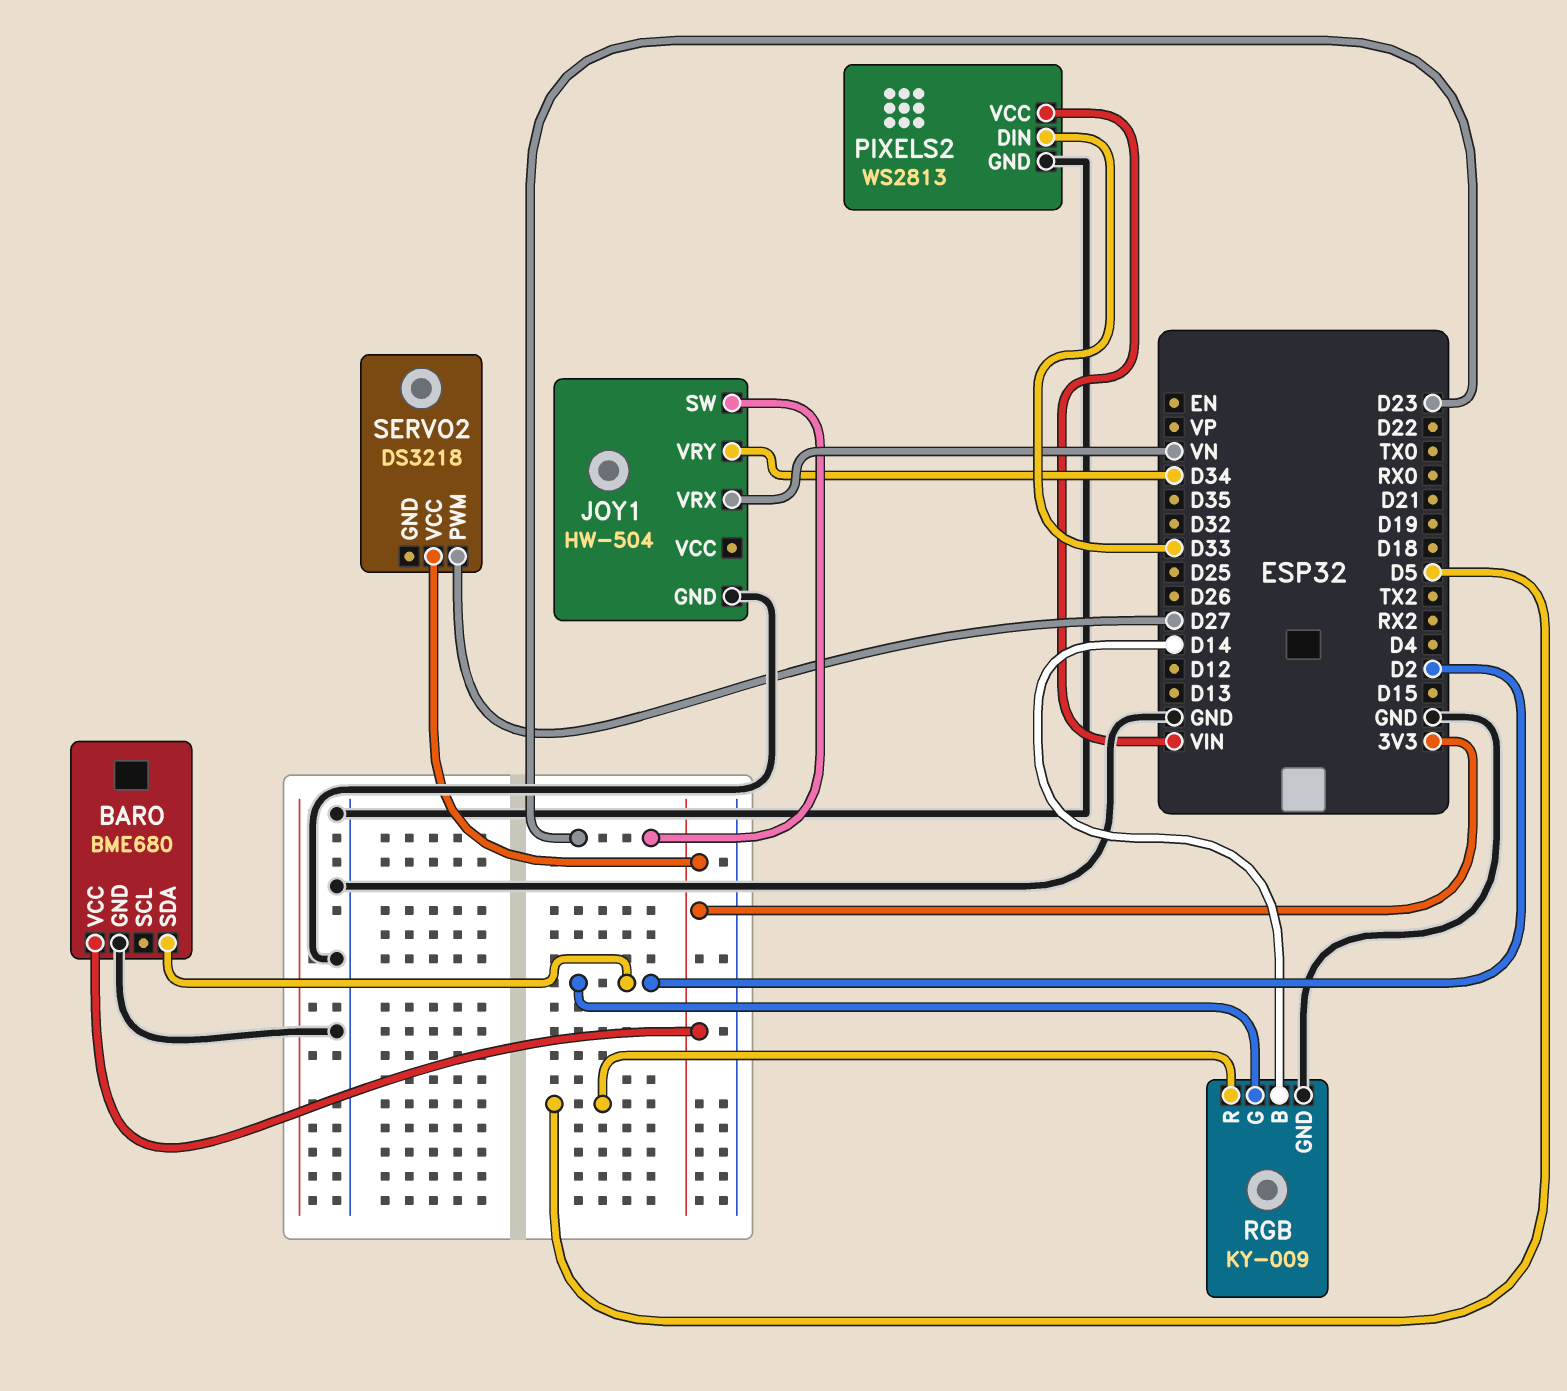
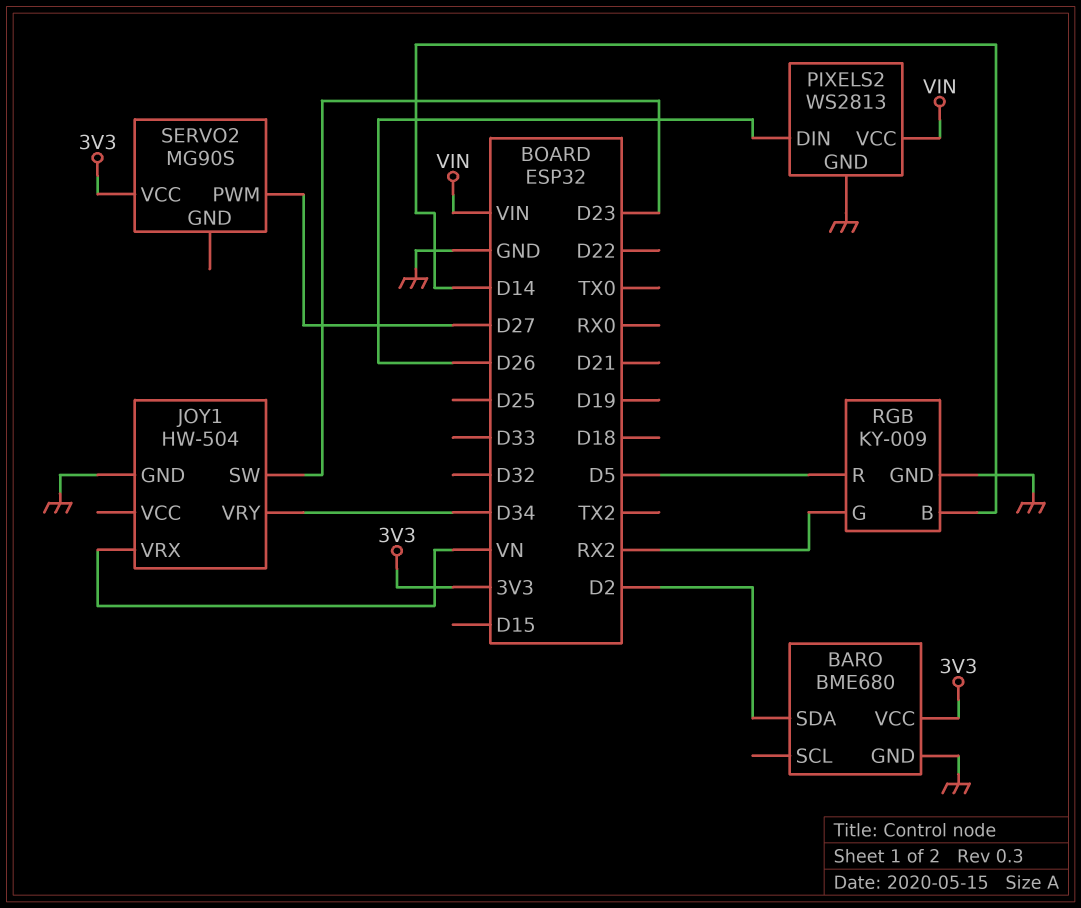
PIXELS2 pin DIN: D33 -> D26
RGB pin G: D2 -> RX2
SERVO2: DS3218 -> MG90S

